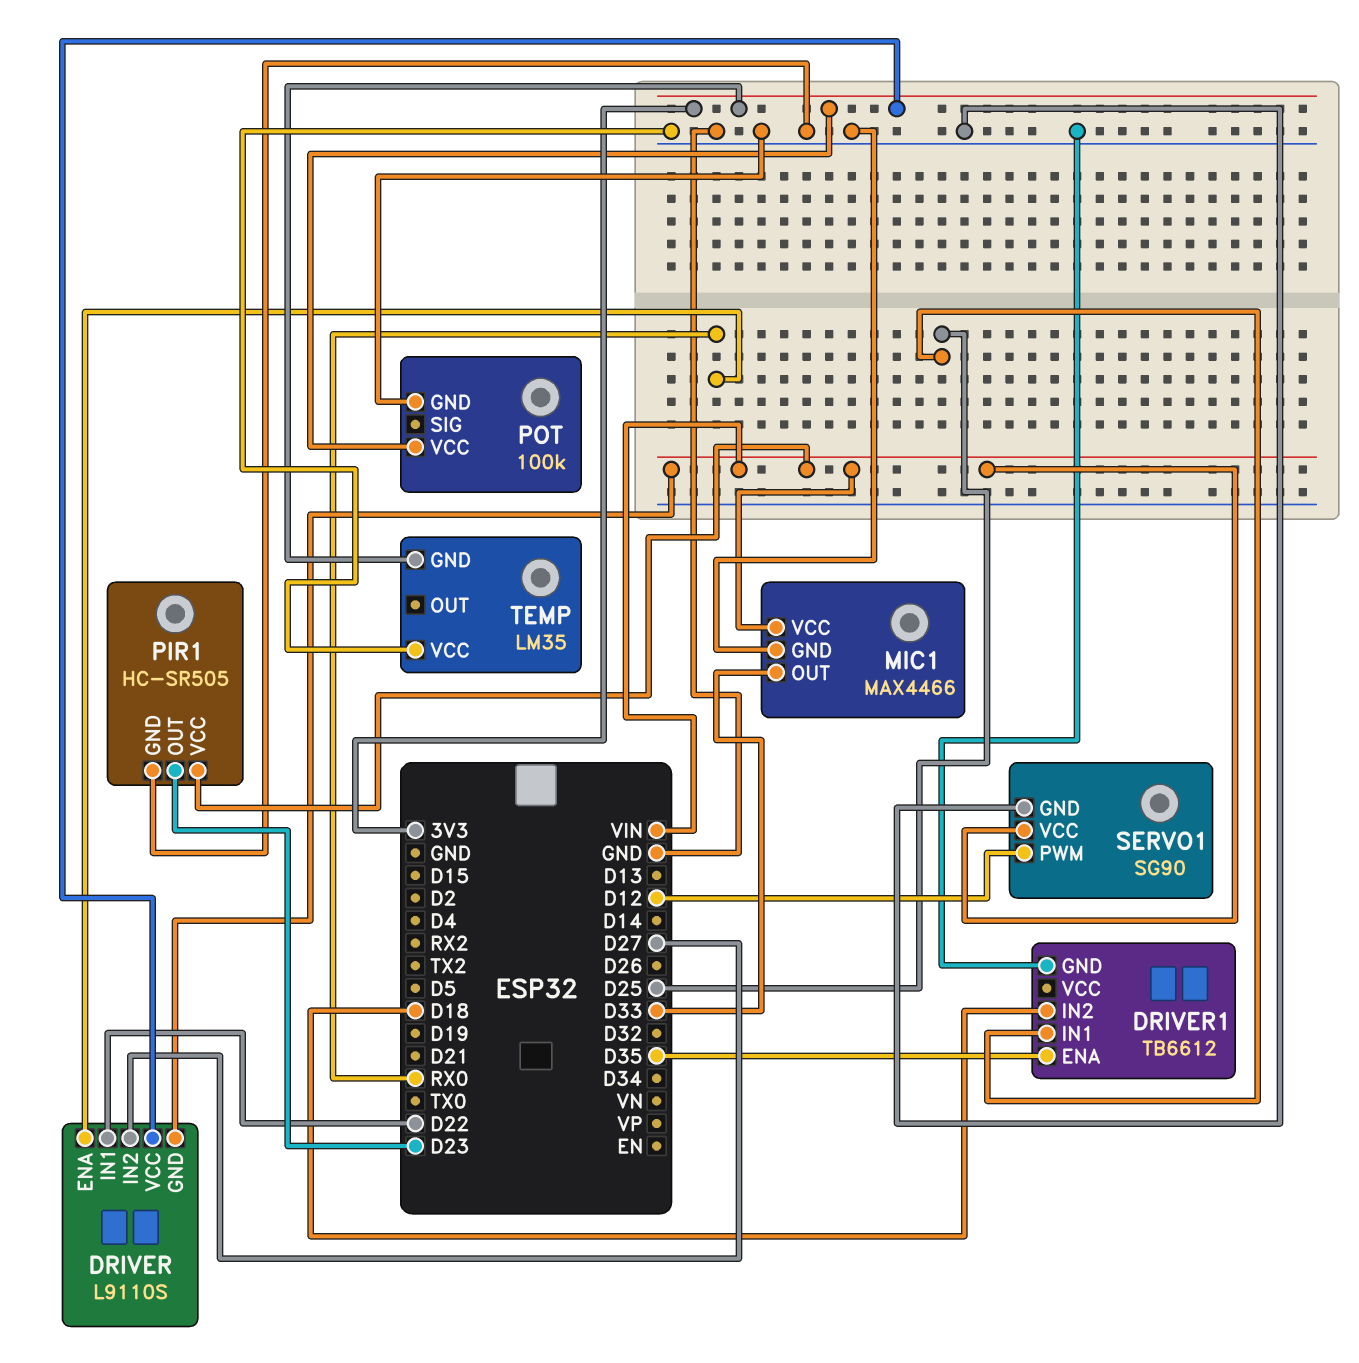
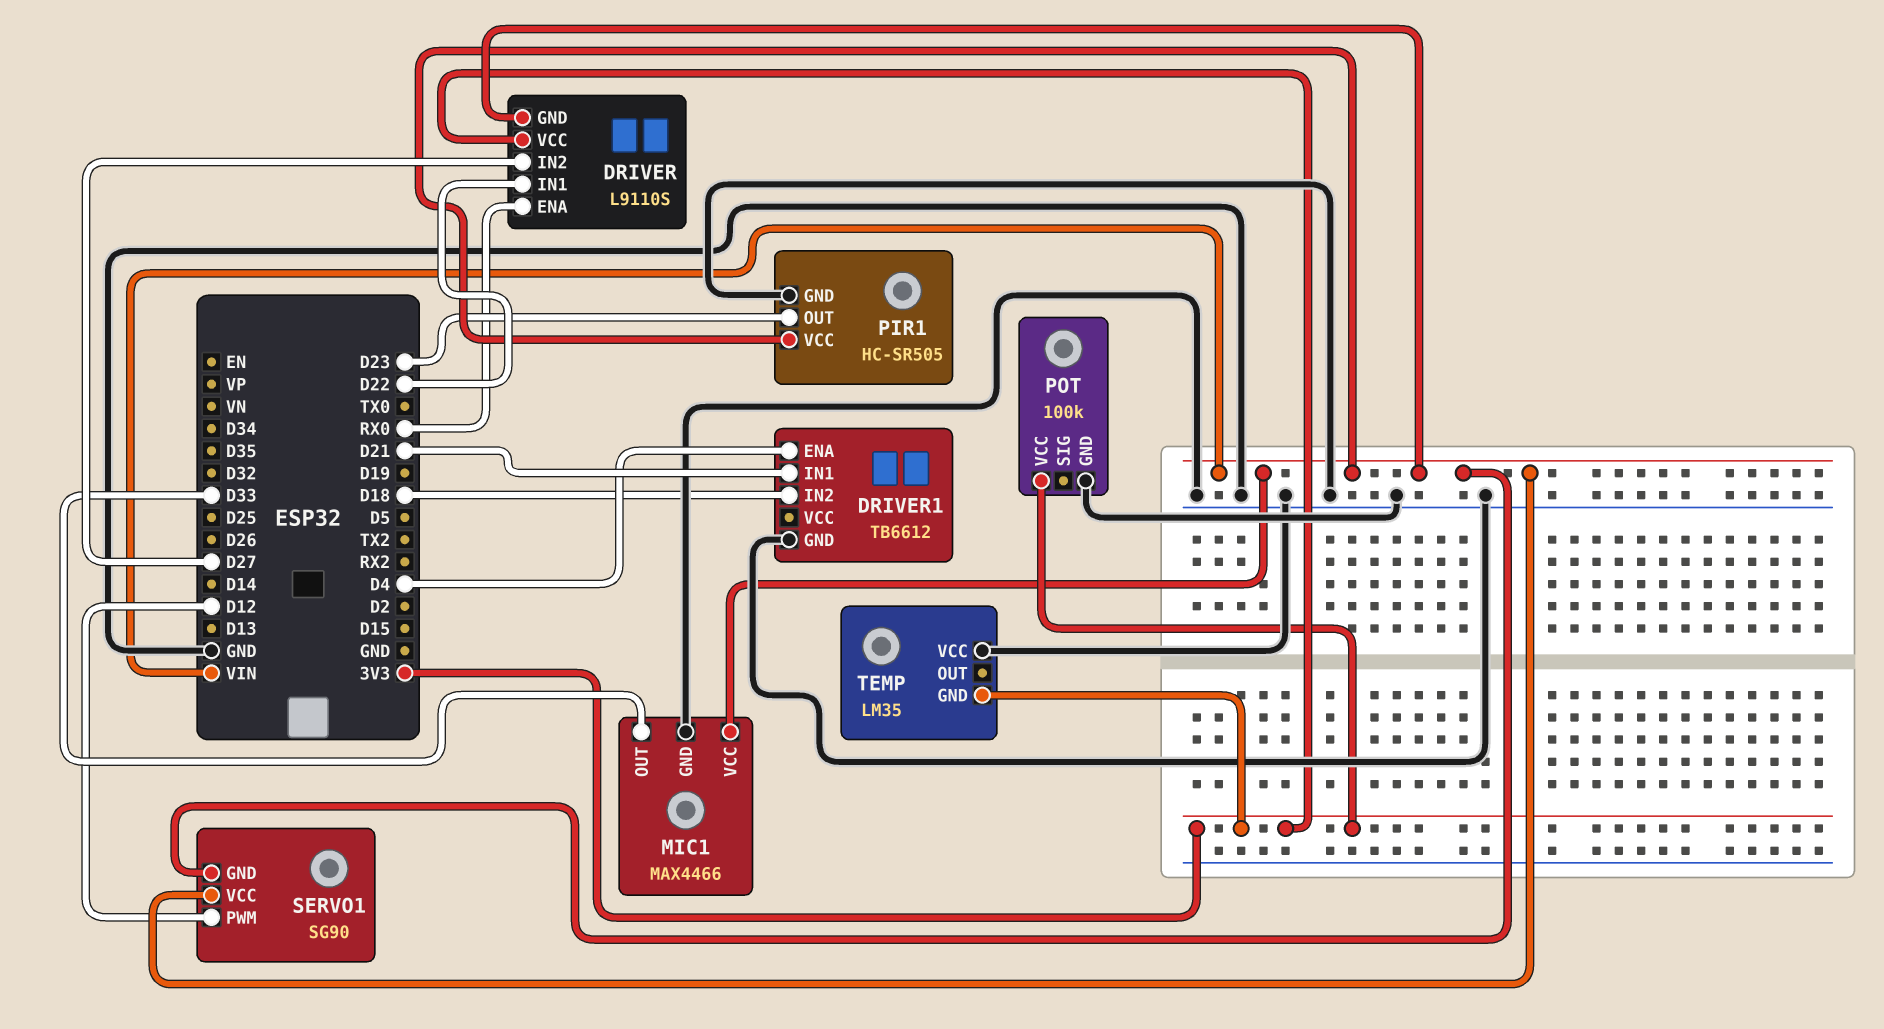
DRIVER1 pin ENA: D35 -> D4
DRIVER1 pin IN1: D25 -> D21
SERVO1 pin GND: GND -> VIN

